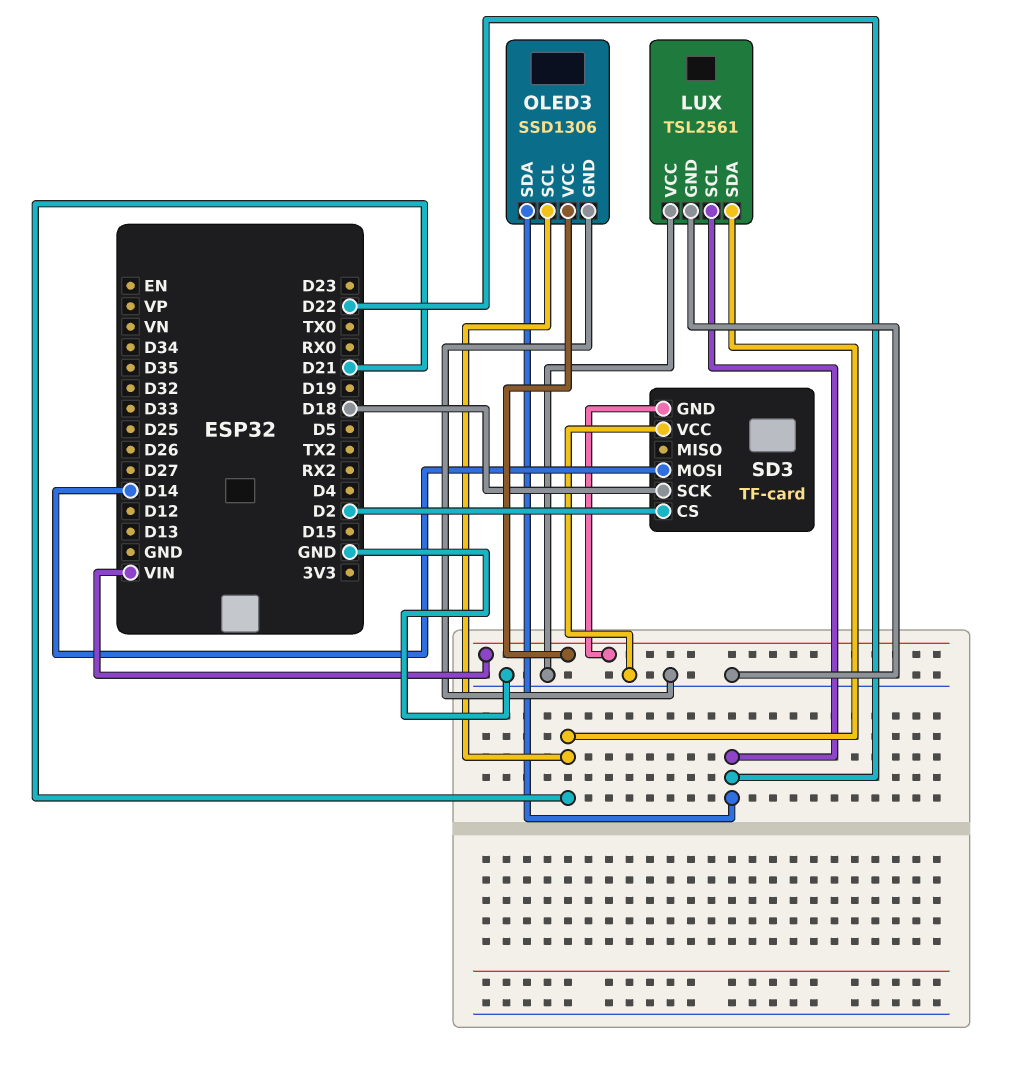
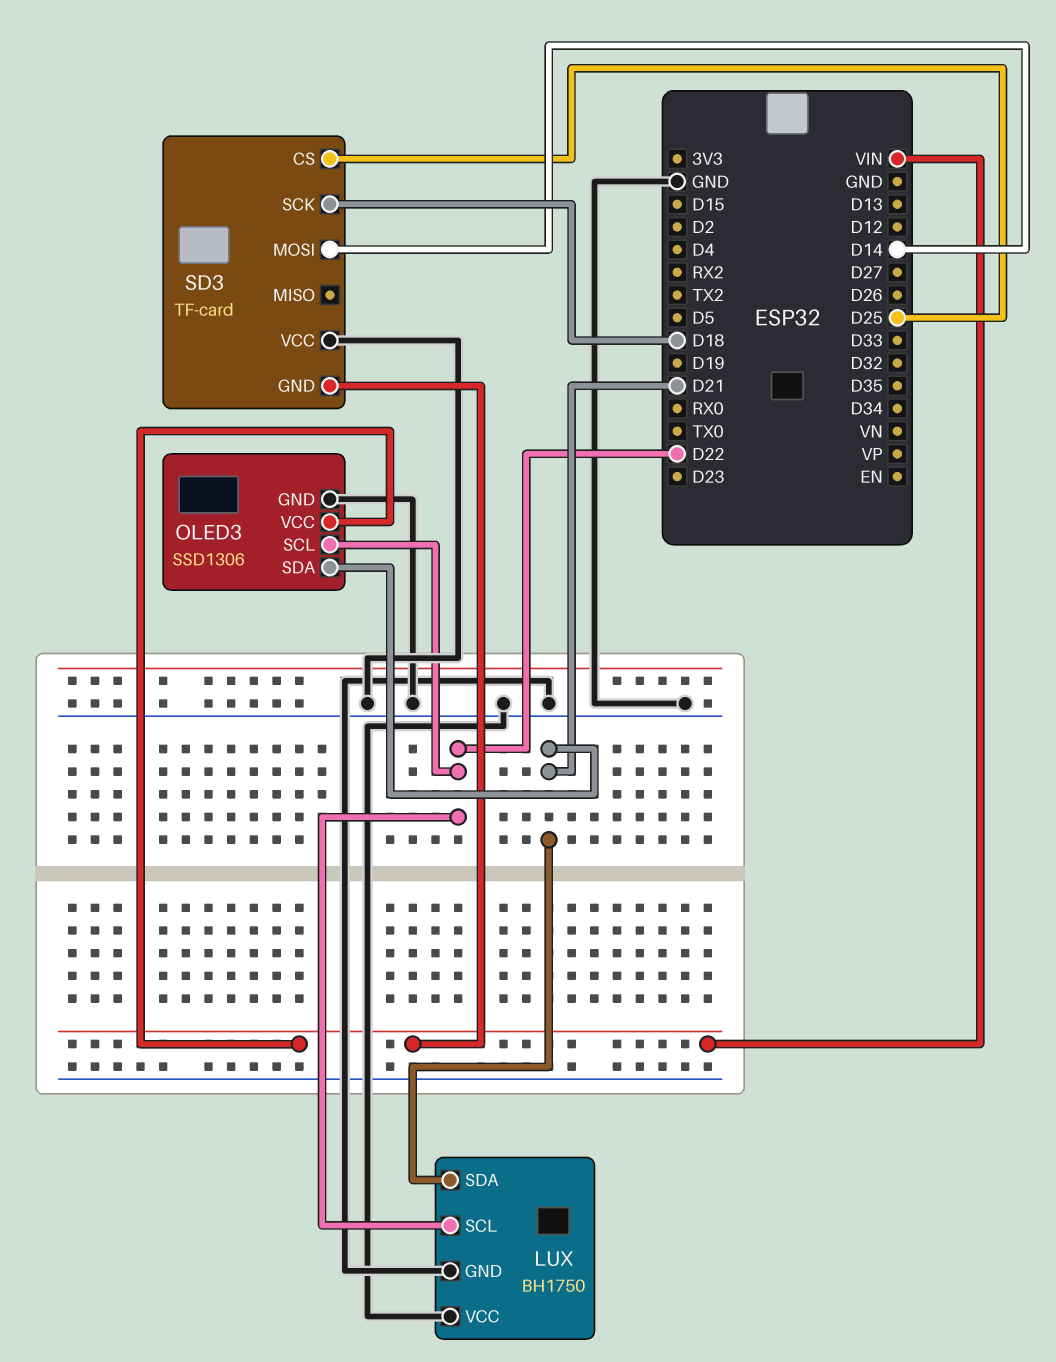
LUX: TSL2561 -> BH1750
OLED3 pin SCL: D21 -> D22
OLED3 pin SDA: D22 -> D21
SD3 pin CS: D2 -> D25

